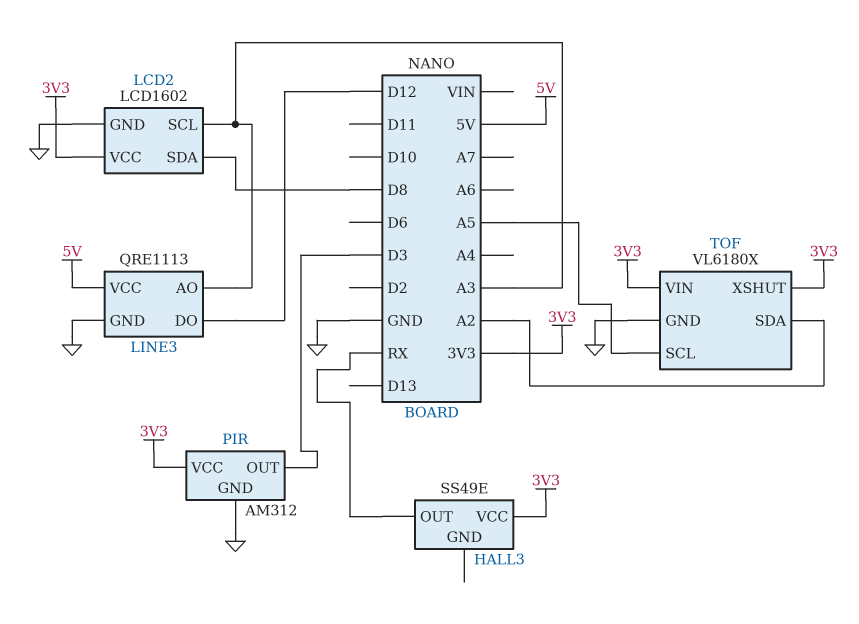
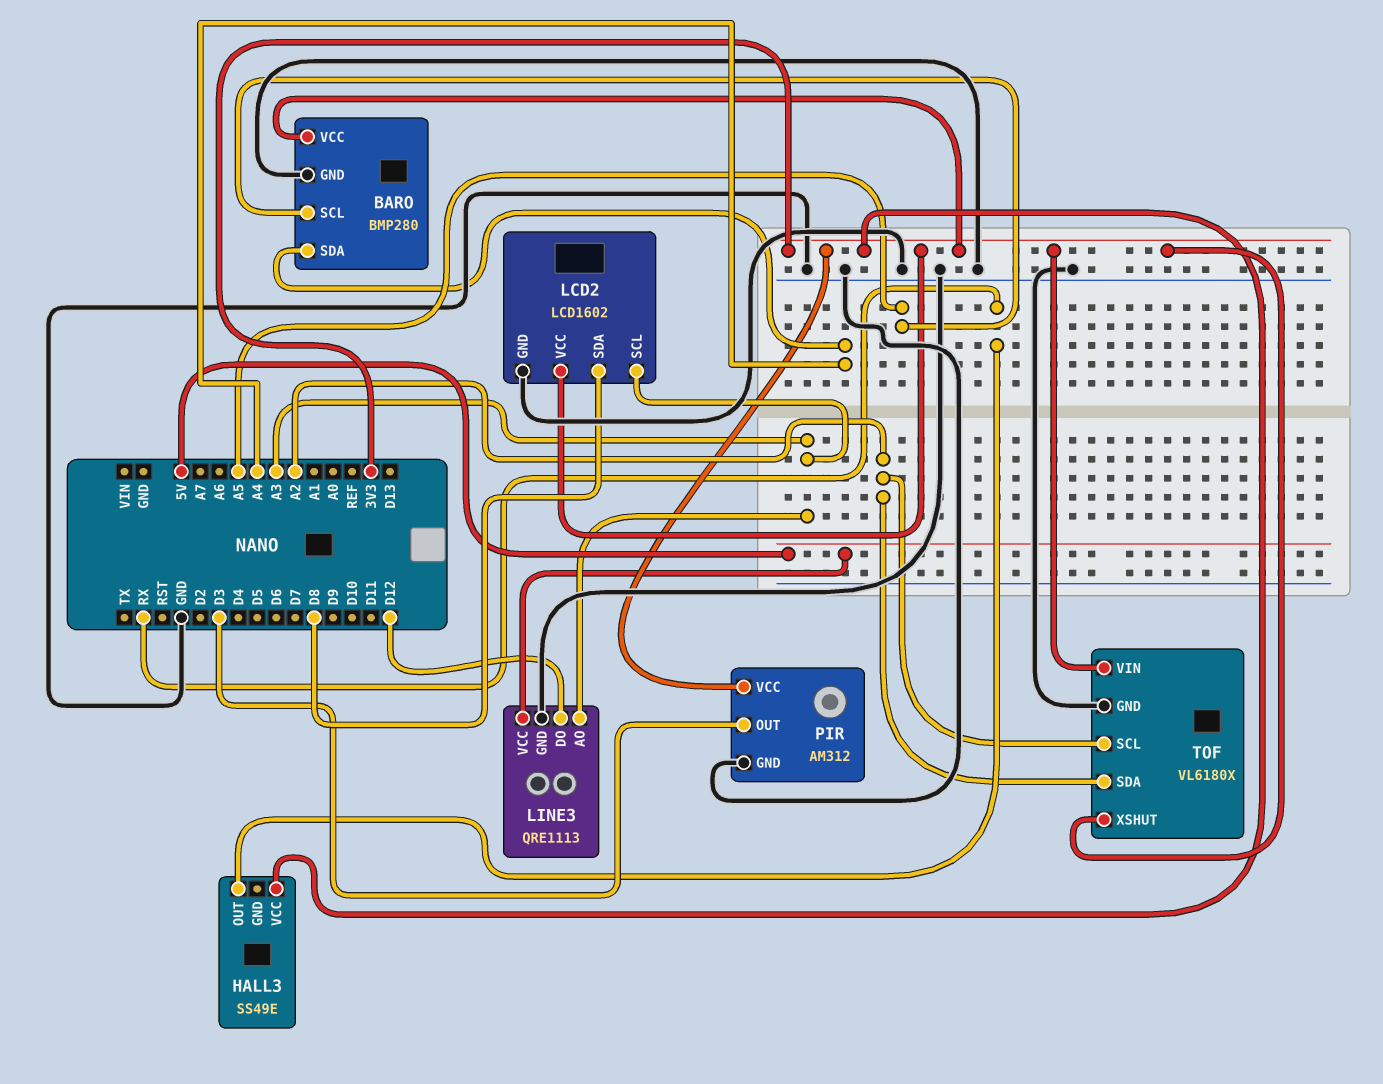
BARO: none -> BMP280
BARO pin GND: none -> GND
BARO pin SCL: none -> A5
BARO pin SDA: none -> A4
BARO pin VCC: none -> 3V3
TOF pin SCL: A5 -> A2

